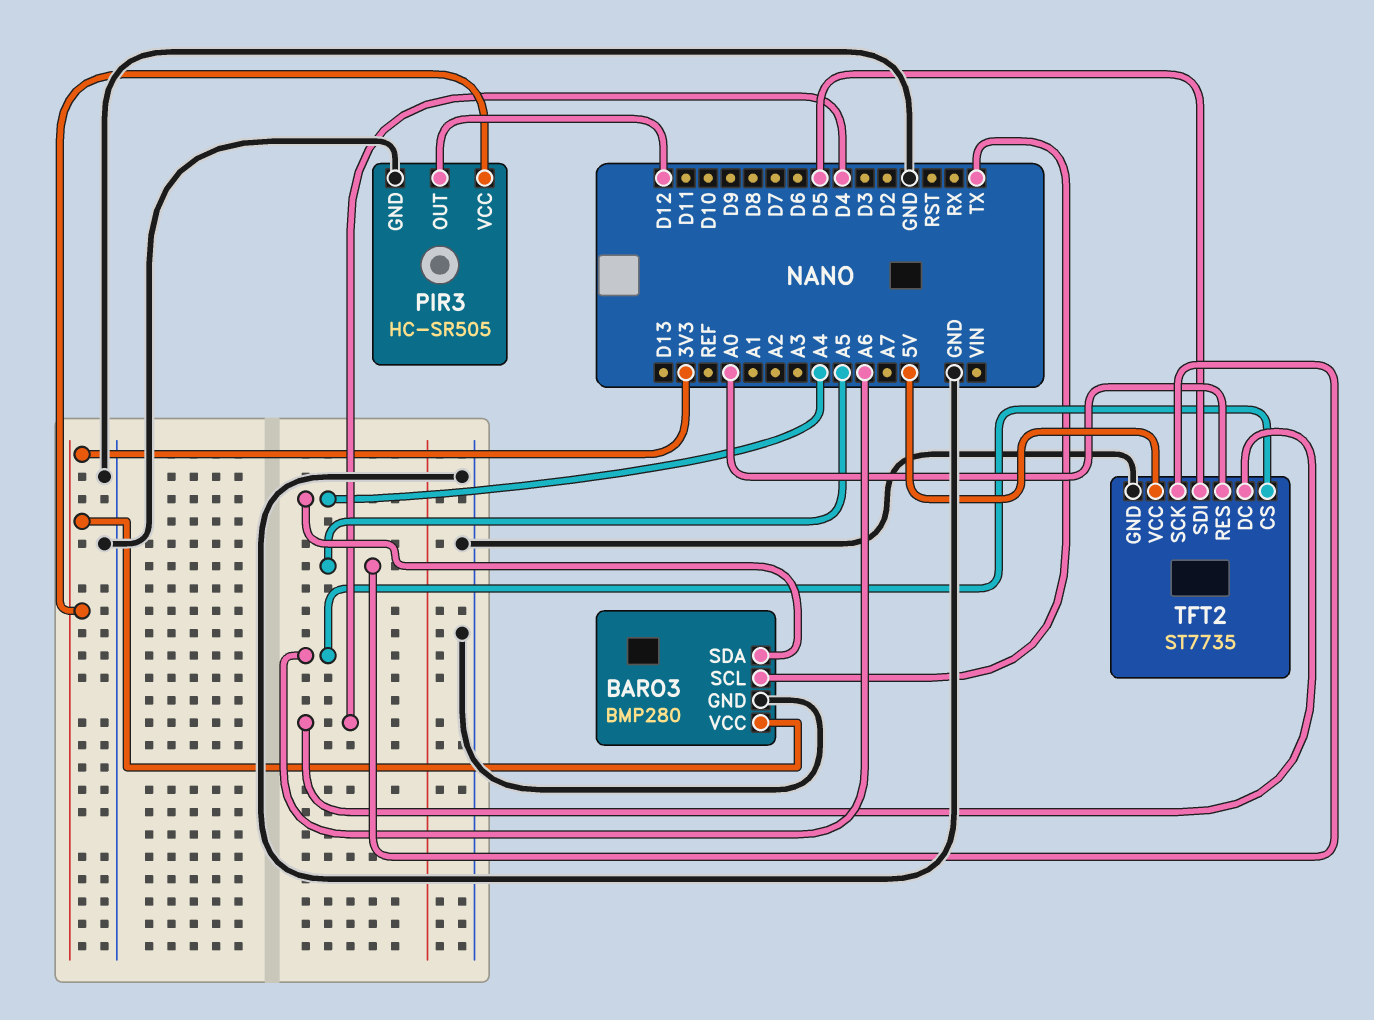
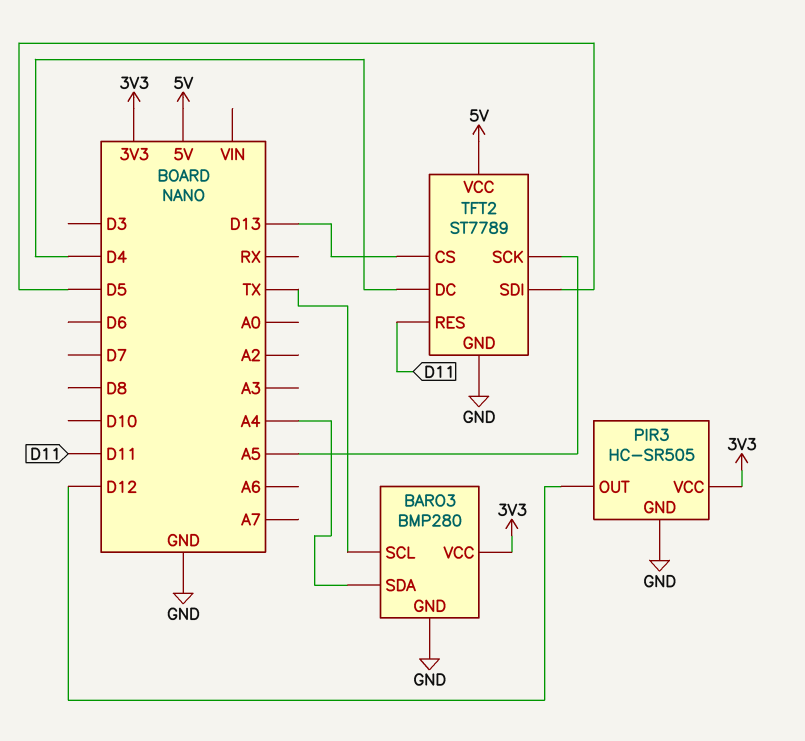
TFT2: ST7735 -> ST7789
TFT2 pin CS: A6 -> D13
TFT2 pin RES: A0 -> D11

